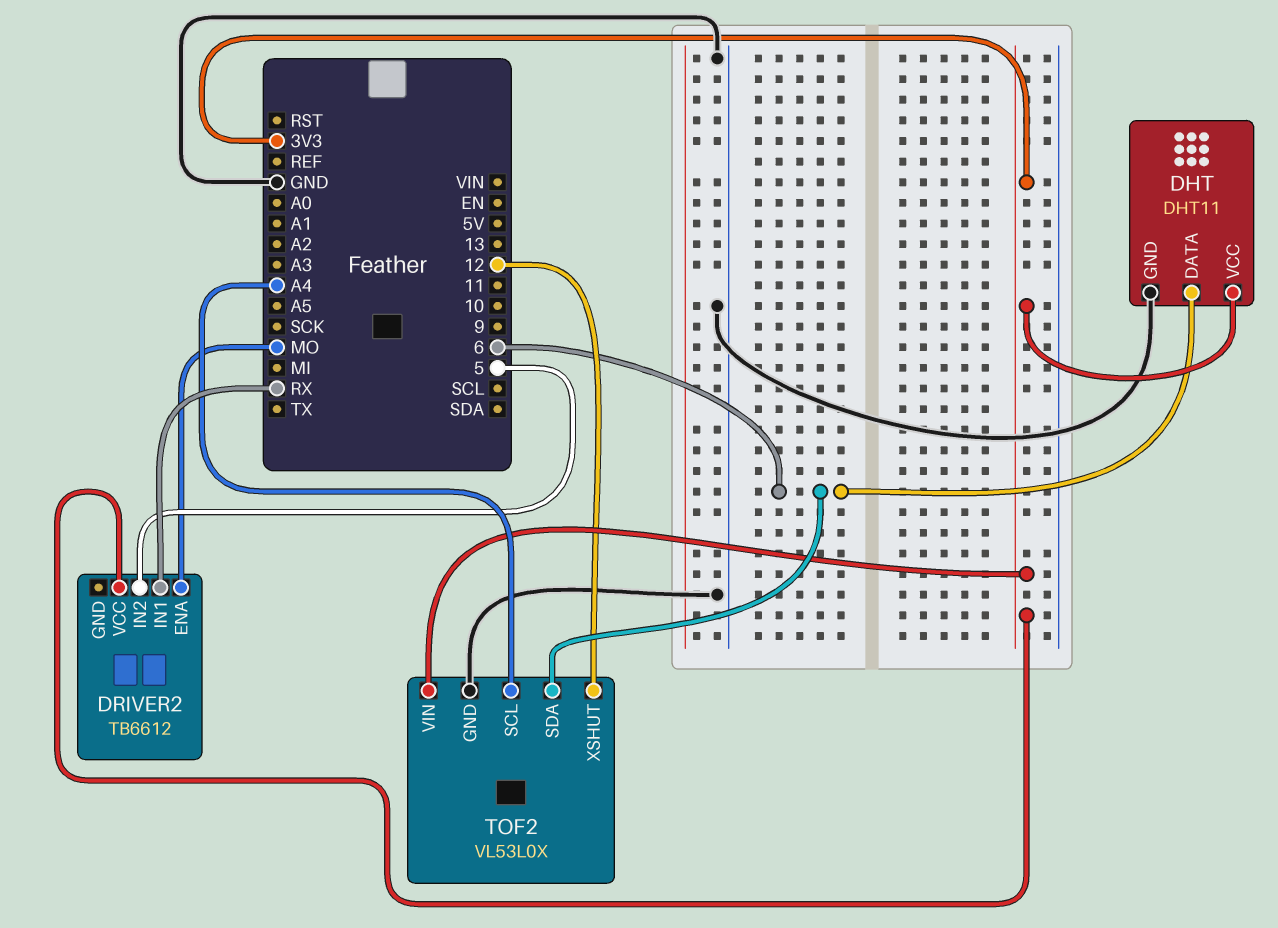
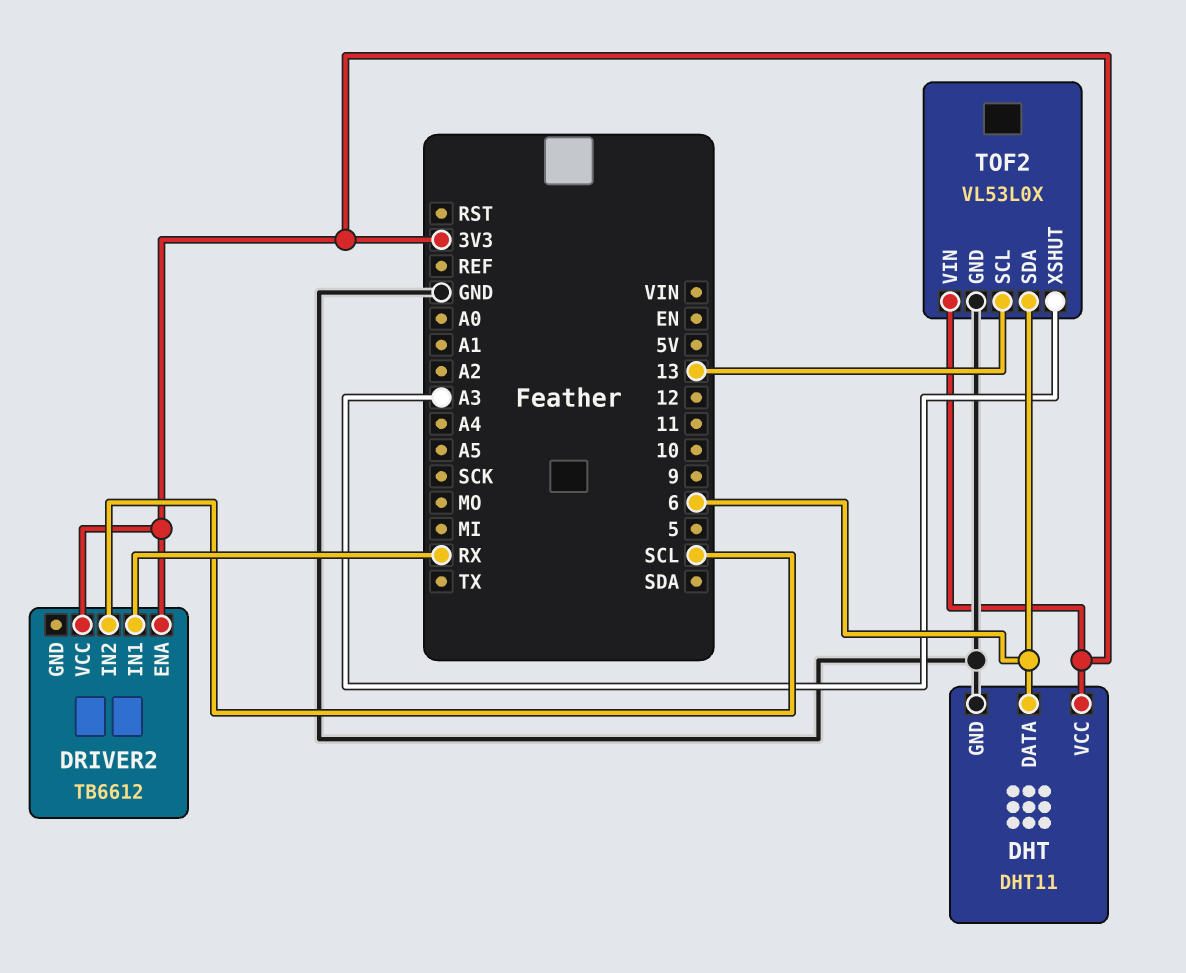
DRIVER2 pin ENA: MO -> 3V3
DRIVER2 pin IN2: 5 -> SCL
TOF2 pin SCL: A4 -> 13
TOF2 pin XSHUT: 12 -> A3

